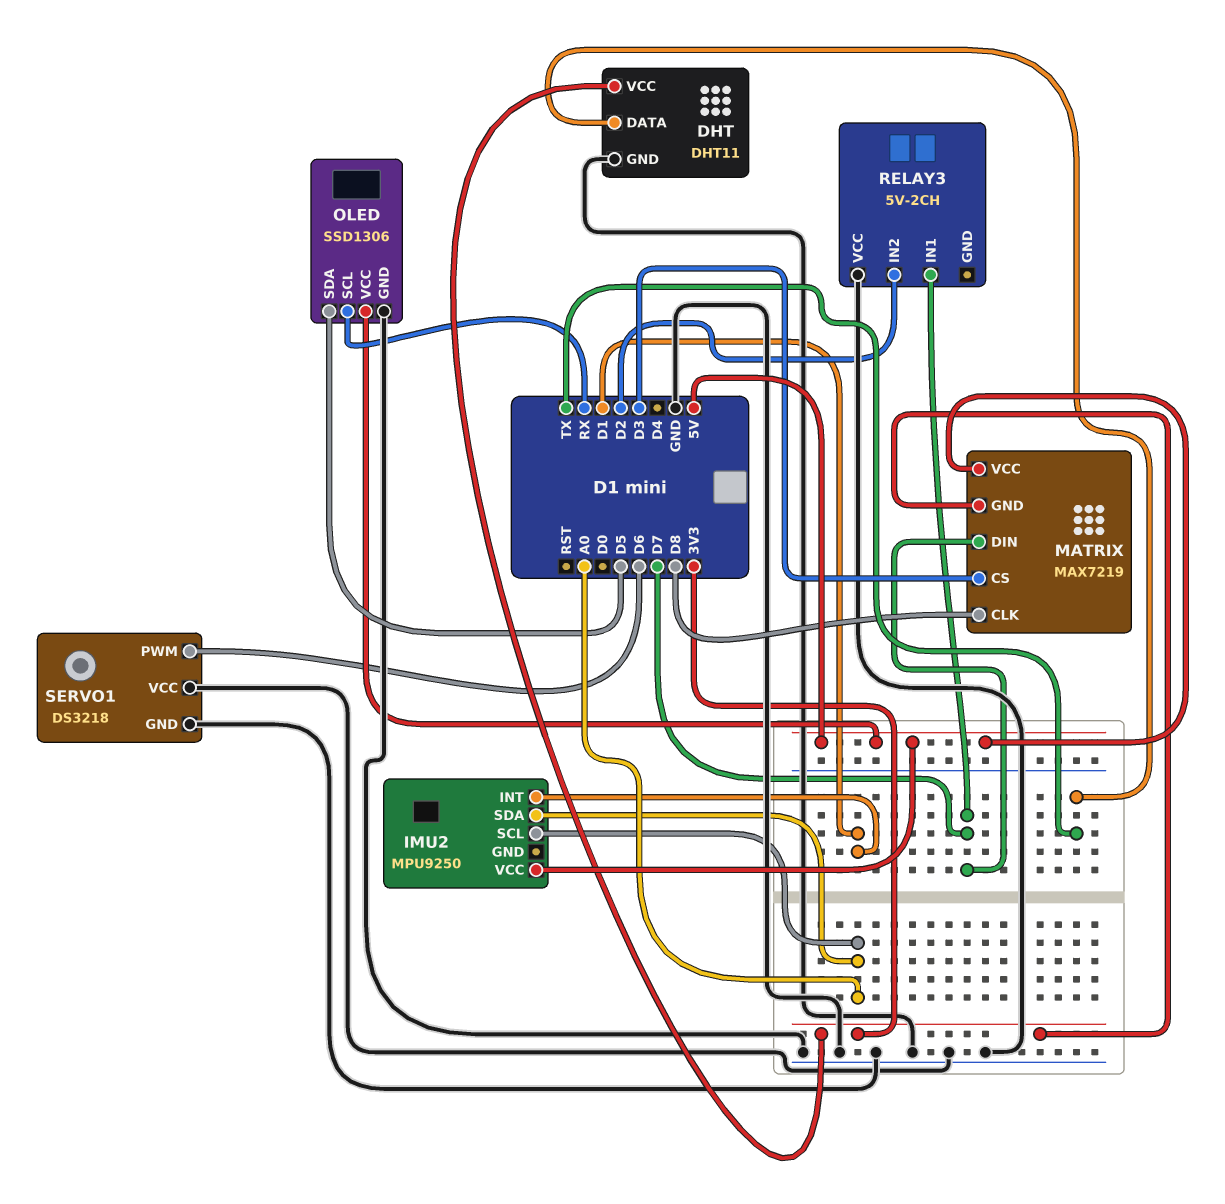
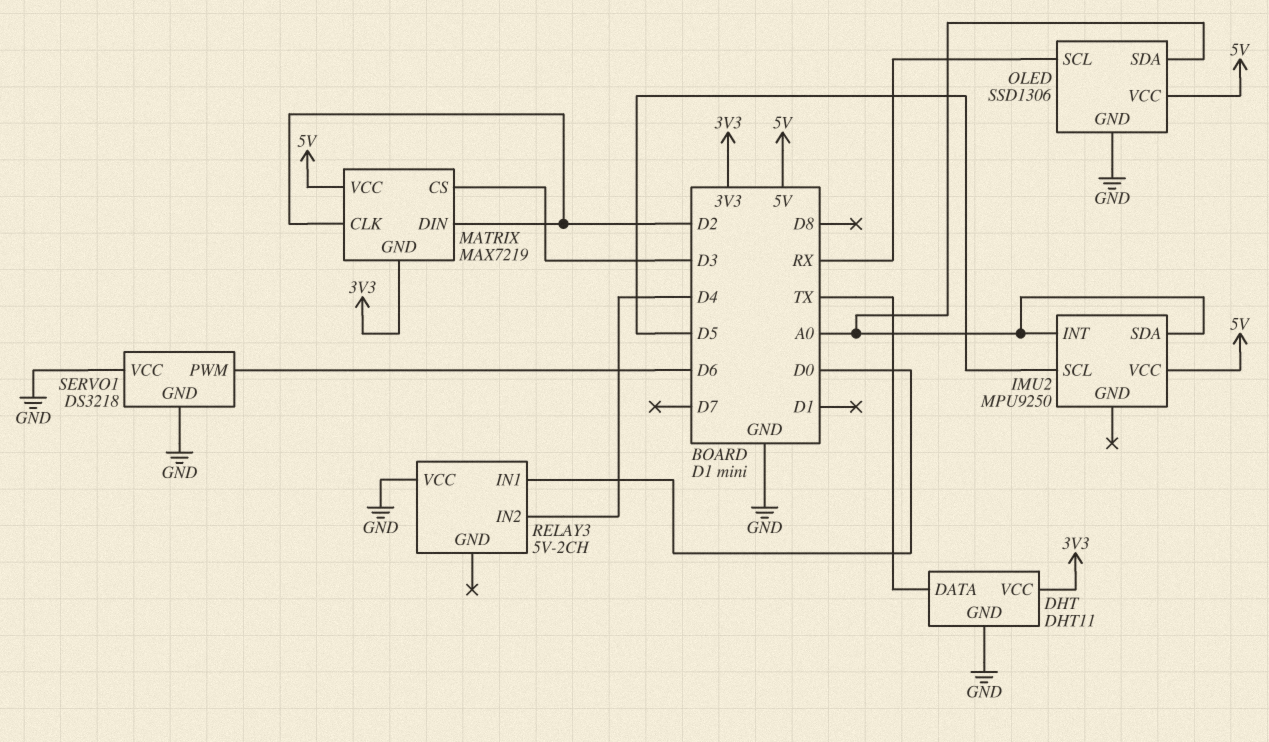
IMU2 pin INT: D1 -> A0
IMU2 pin SCL: A0 -> D5
MATRIX pin CLK: D8 -> D2
MATRIX pin DIN: D7 -> D2
OLED pin SDA: D5 -> A0
RELAY3 pin IN1: D7 -> D0
RELAY3 pin IN2: D2 -> D4

